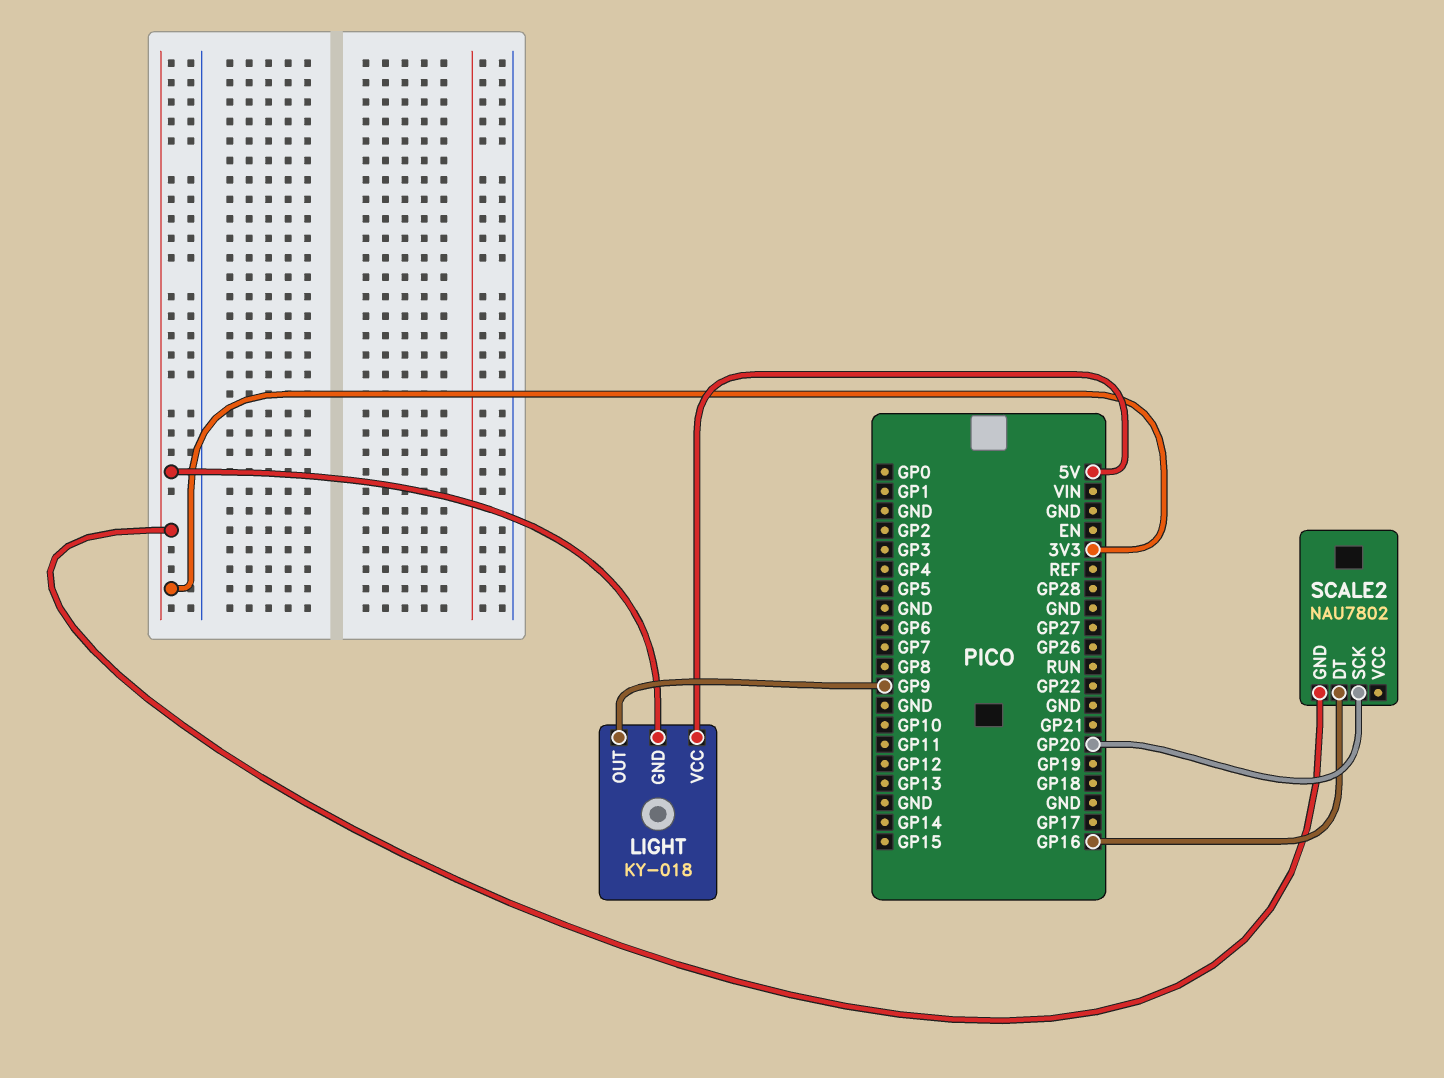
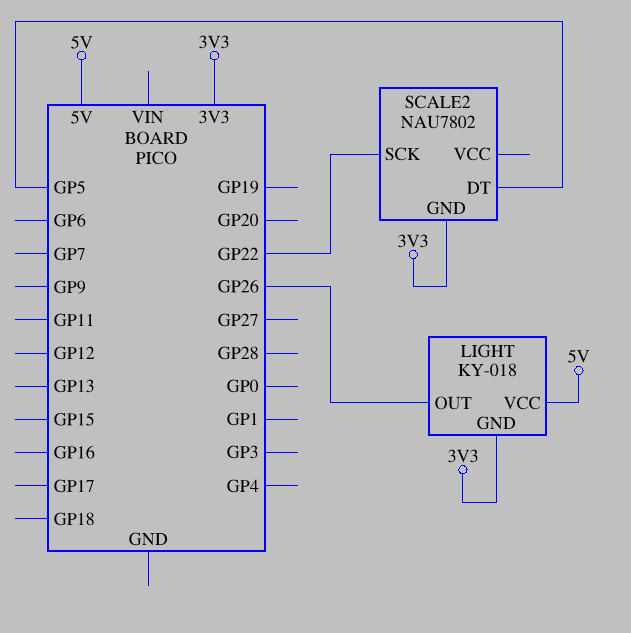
LIGHT pin OUT: GP9 -> GP26
SCALE2 pin DT: GP16 -> GP5
SCALE2 pin SCK: GP20 -> GP22

